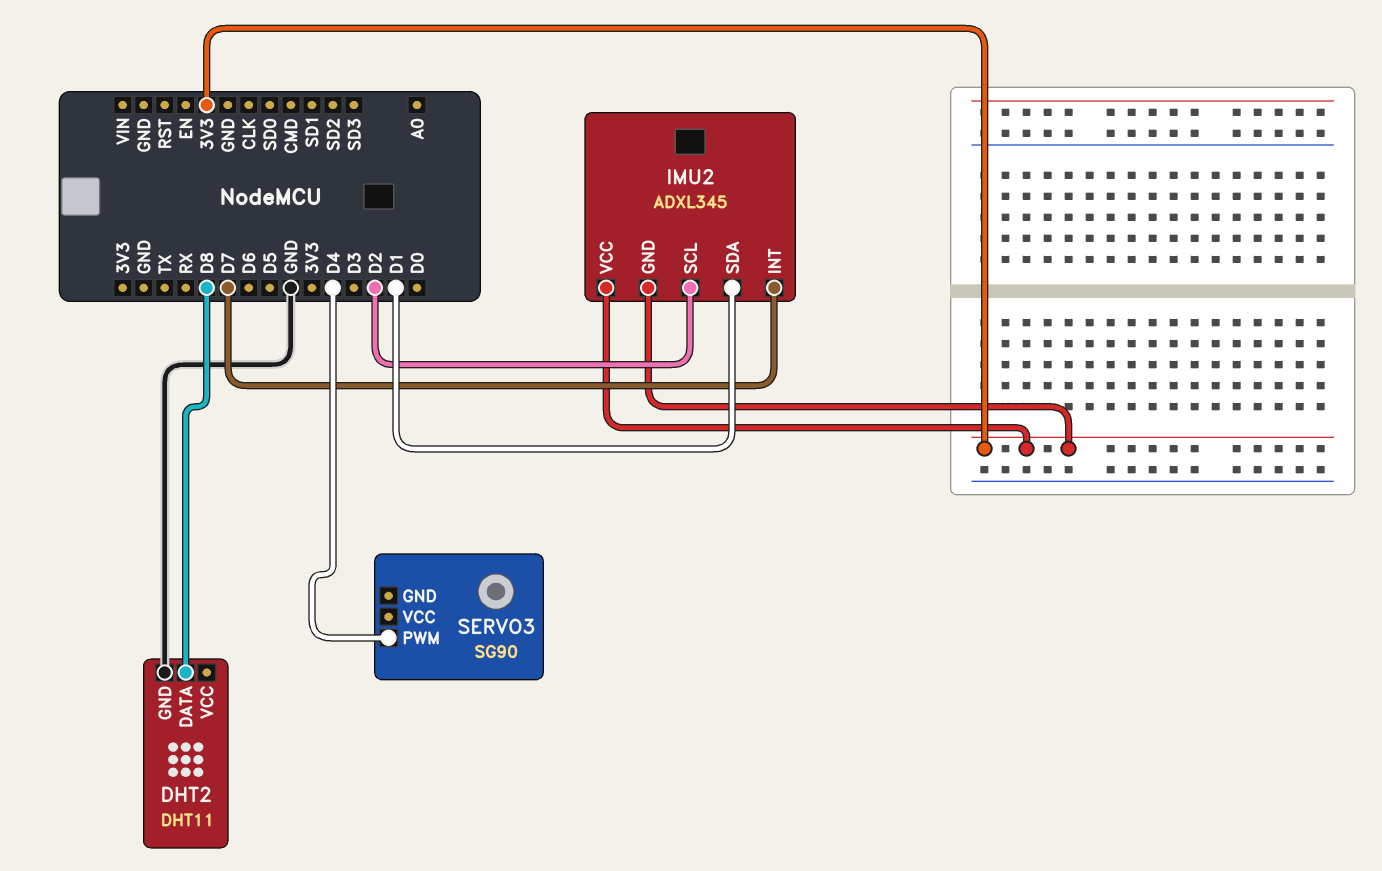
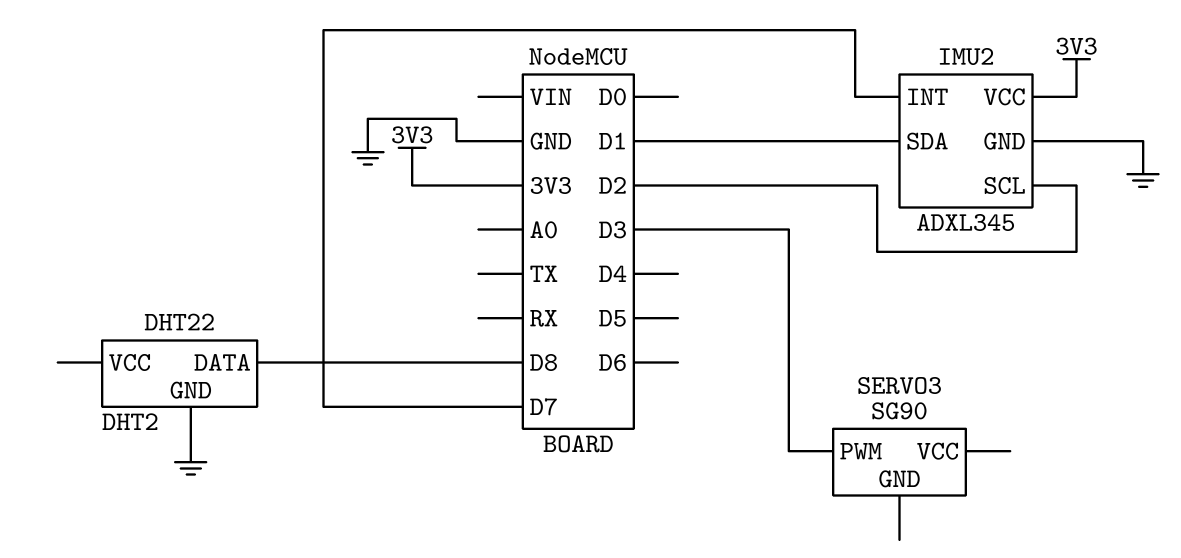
DHT2: DHT11 -> DHT22
IMU2 pin GND: 3V3 -> GND
SERVO3 pin PWM: D4 -> D3

